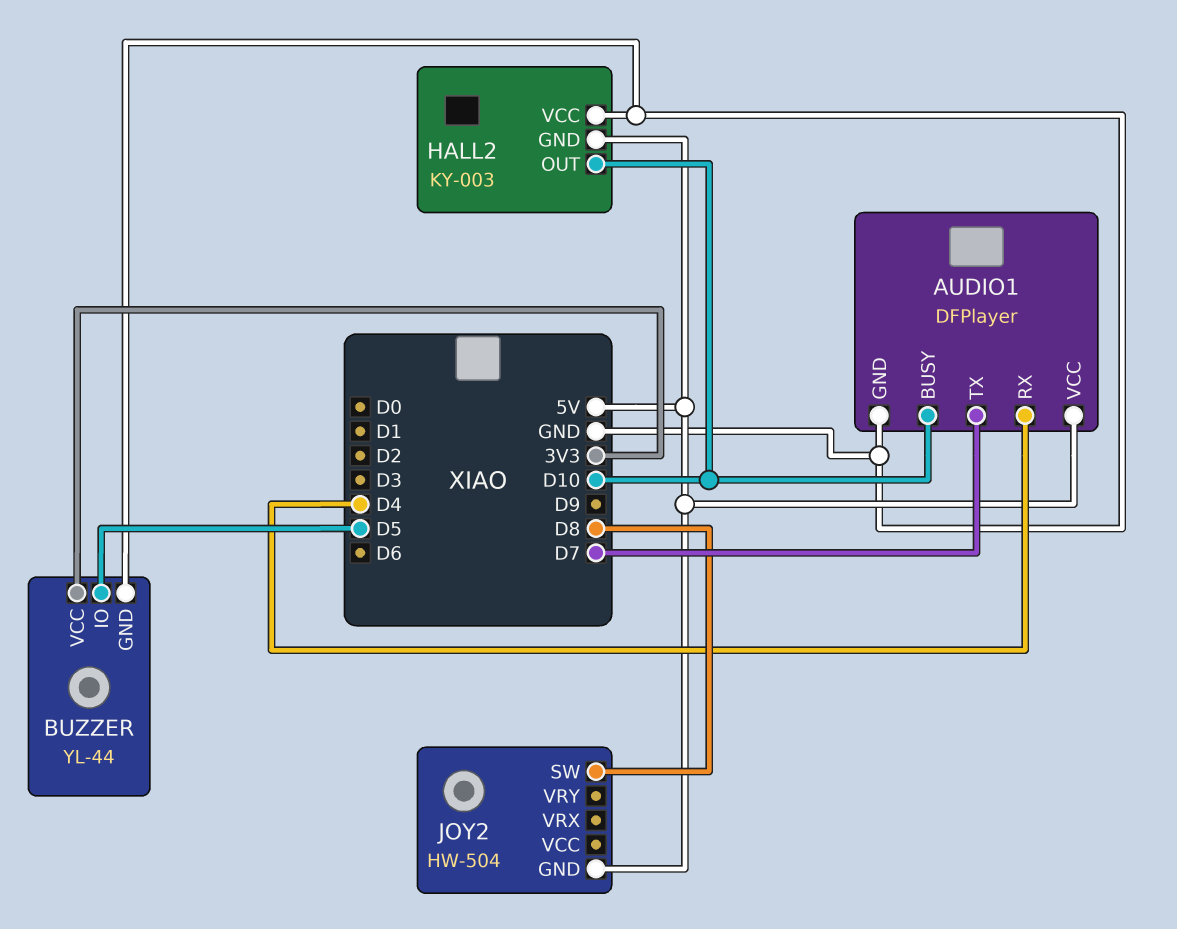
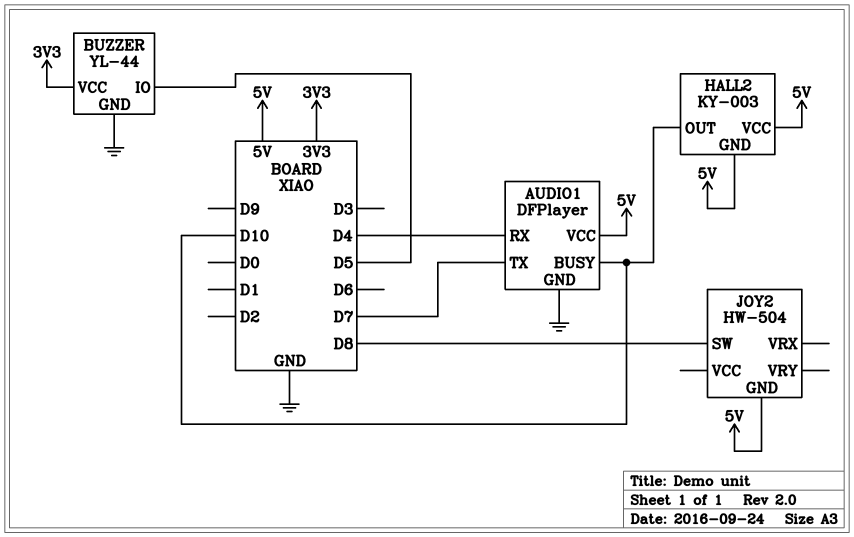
HALL2 pin VCC: GND -> 5V

